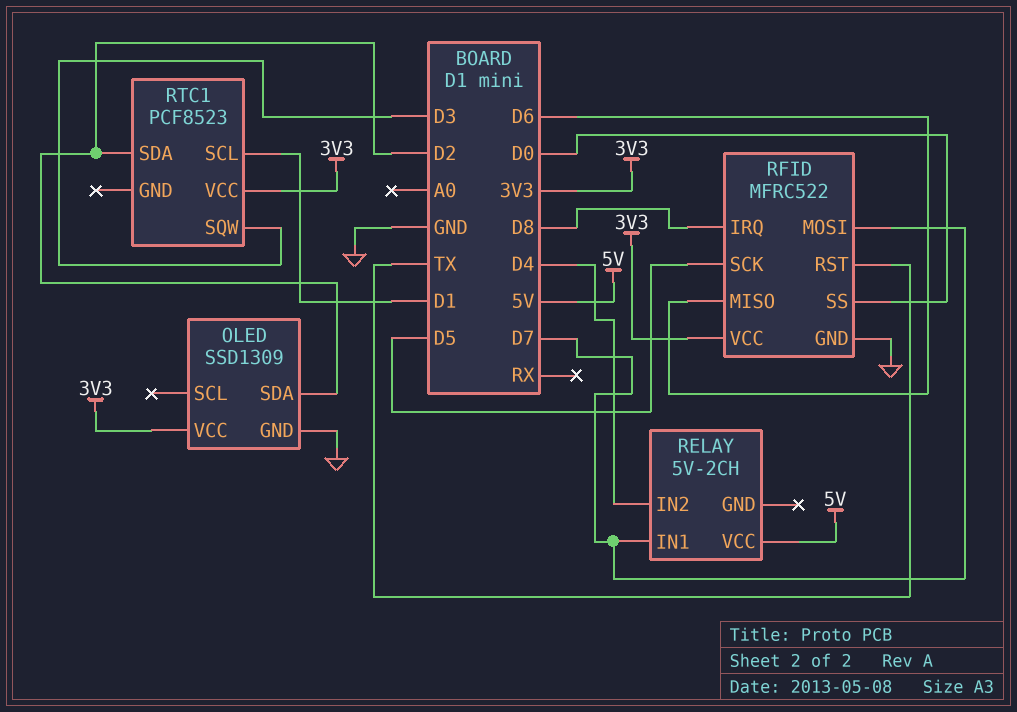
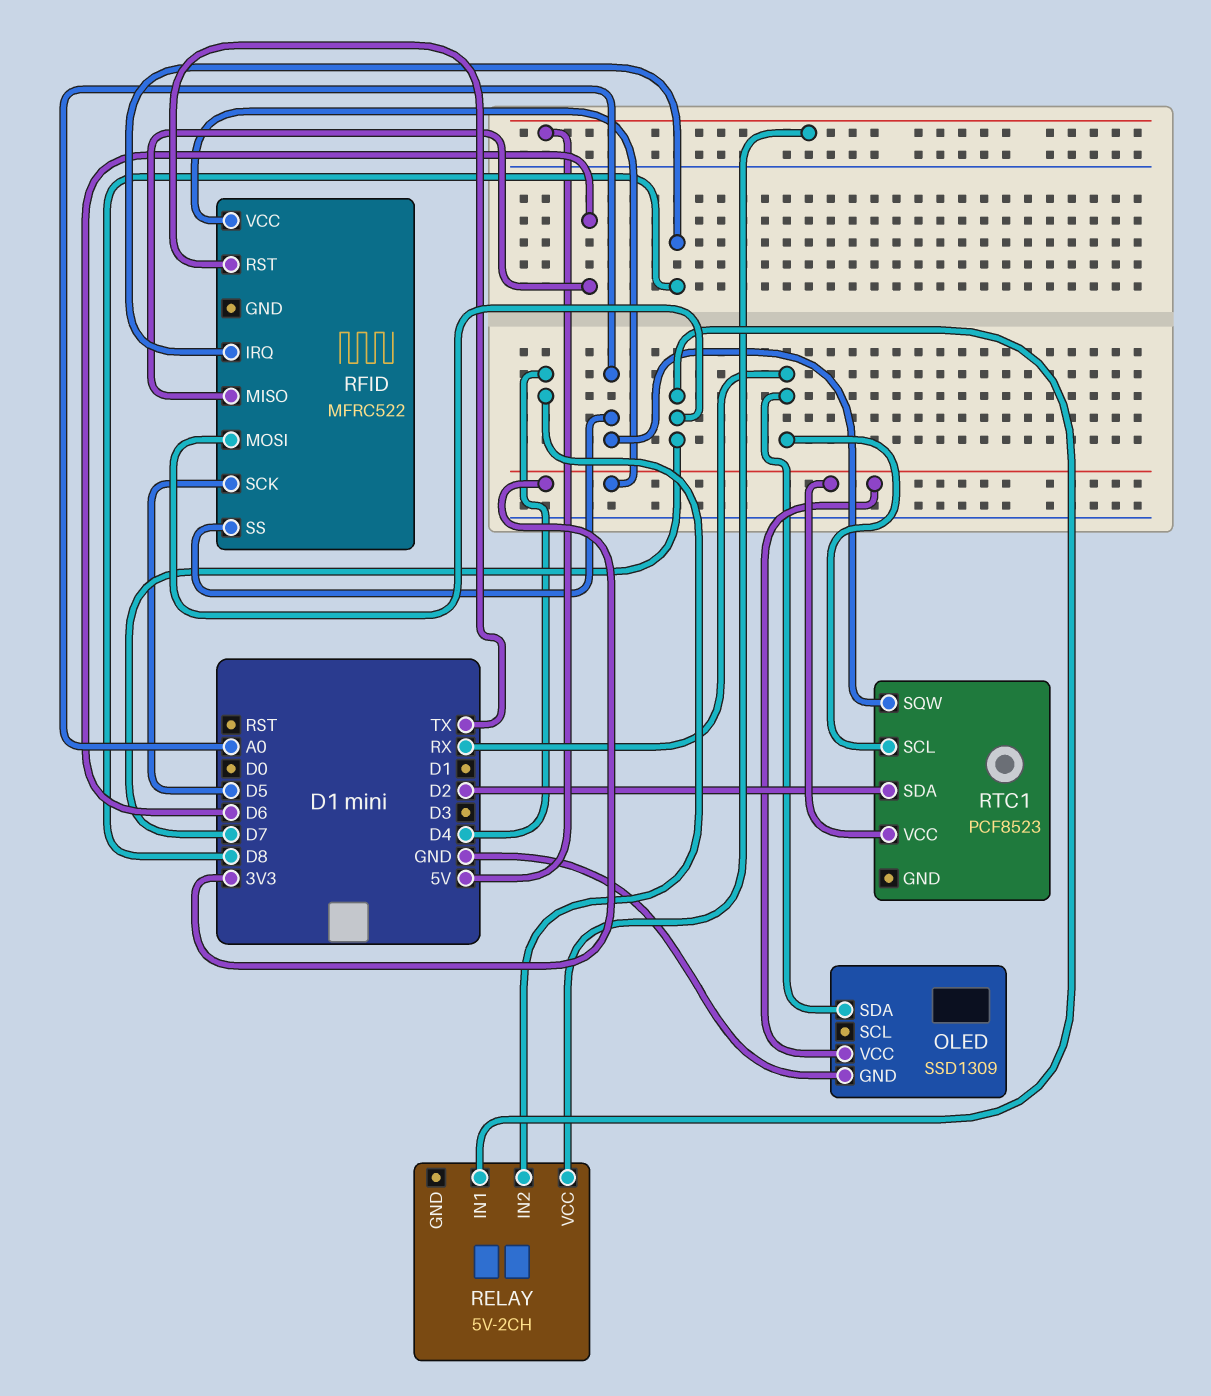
OLED pin SDA: D2 -> RX
RFID pin GND: GND -> none
RFID pin SS: D0 -> A0
RTC1 pin SCL: D1 -> RX
RTC1 pin SQW: D3 -> A0

